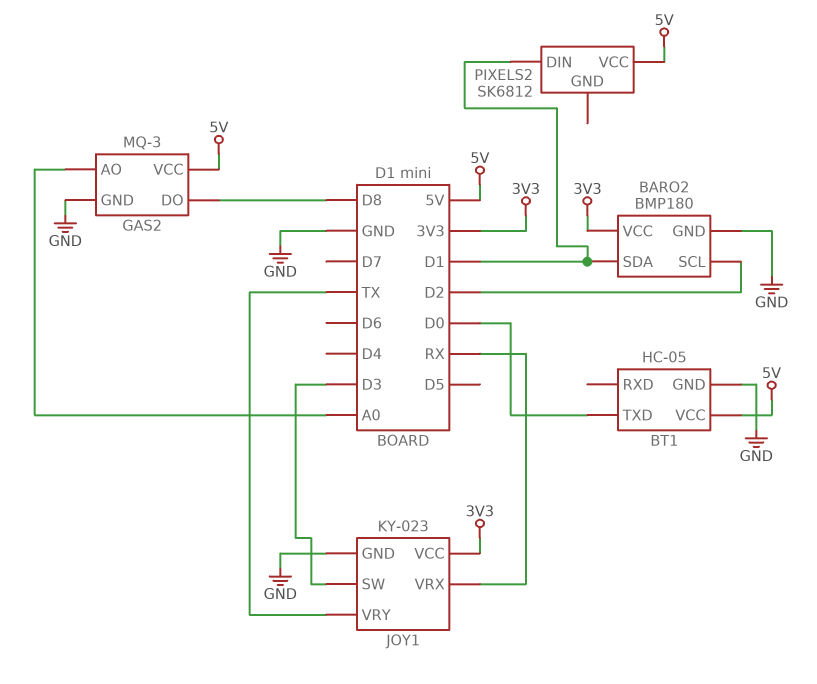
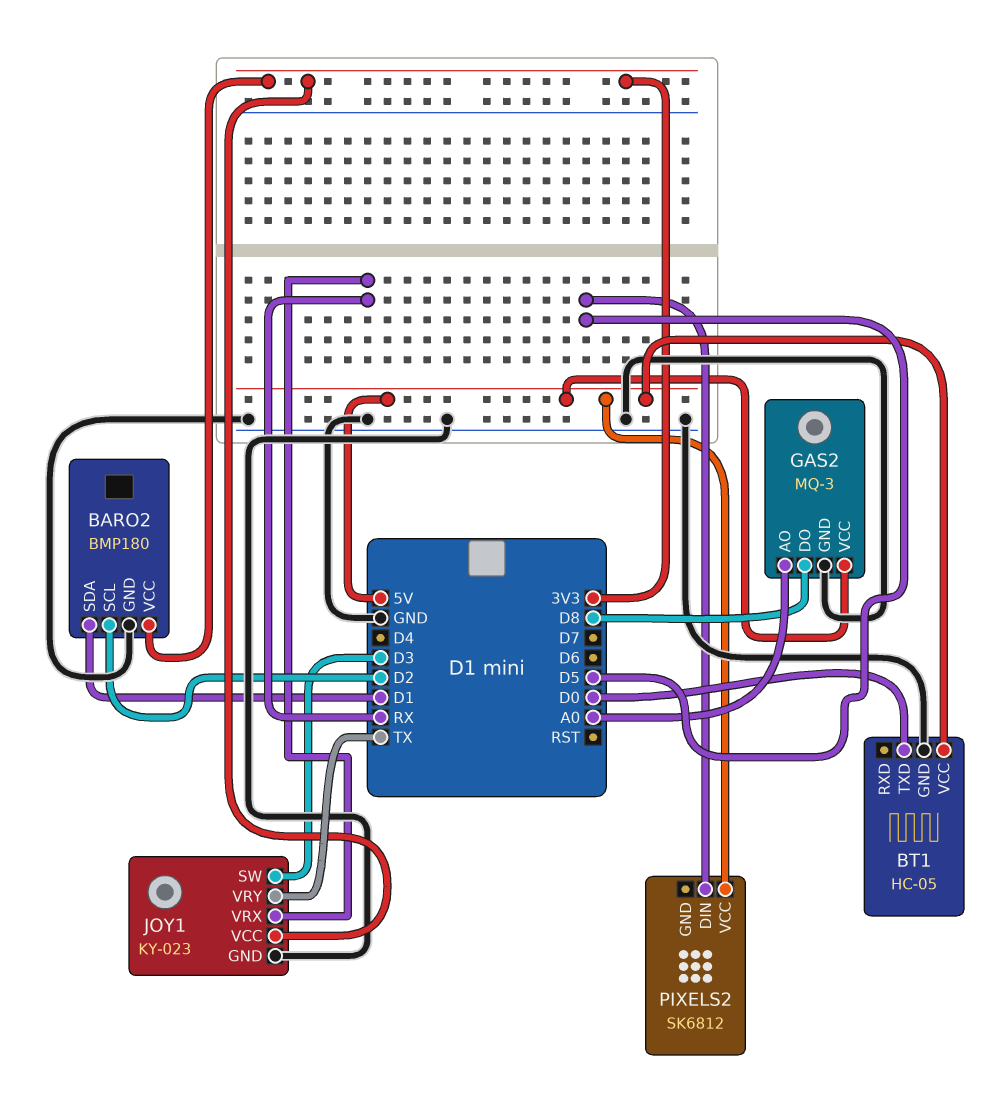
PIXELS2 pin DIN: D1 -> D5

